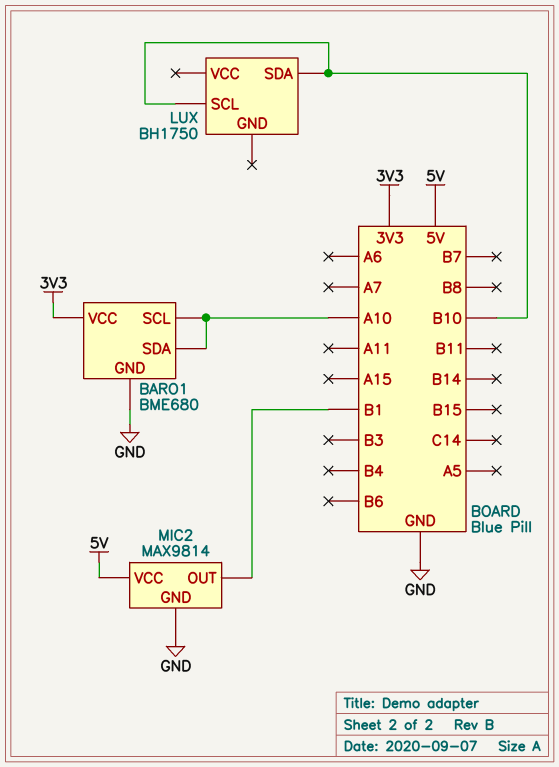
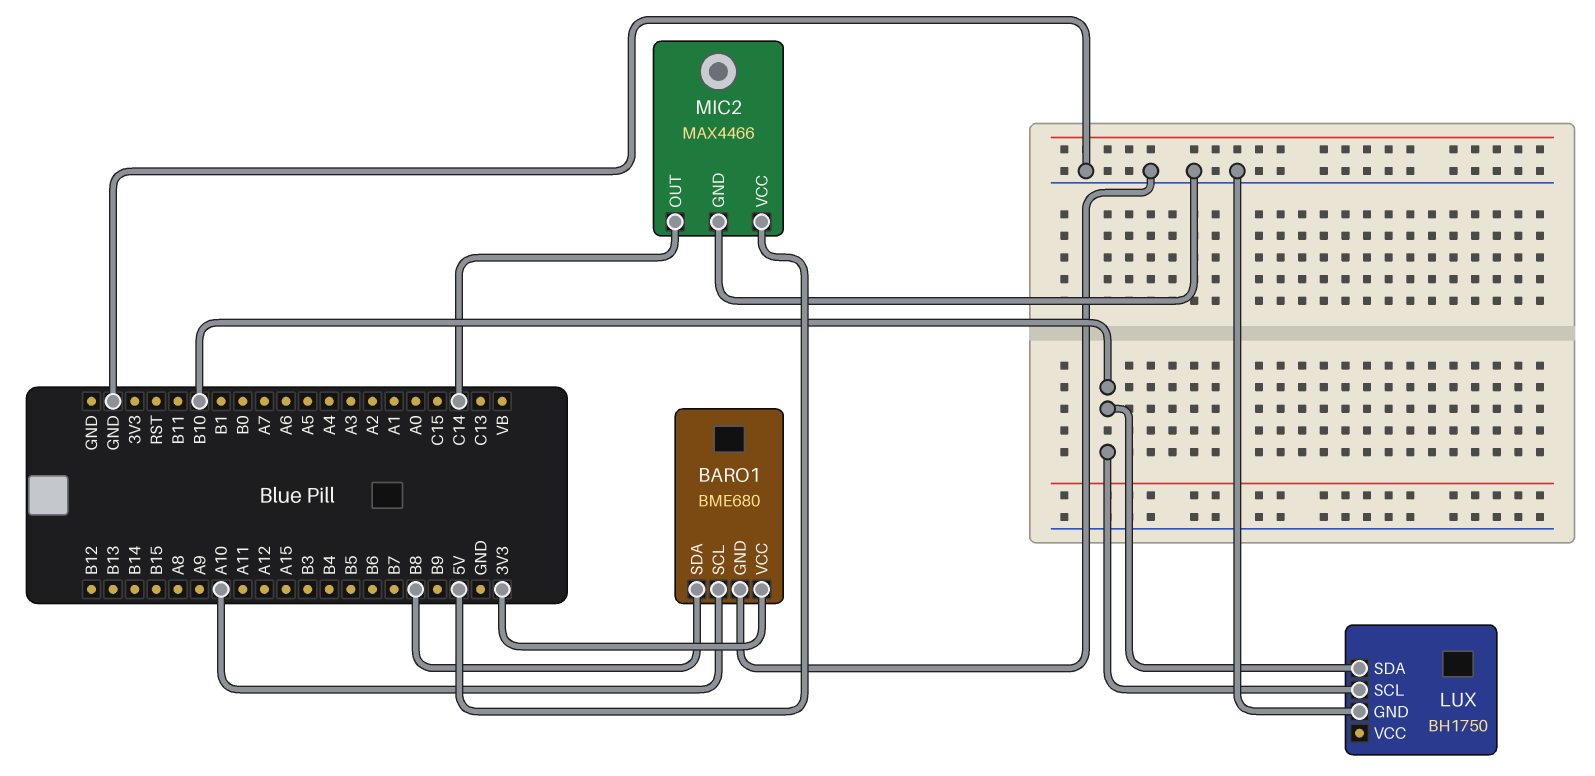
BARO1 pin SDA: A10 -> B8
LUX pin GND: none -> GND
MIC2: MAX9814 -> MAX4466
MIC2 pin OUT: B1 -> C14

